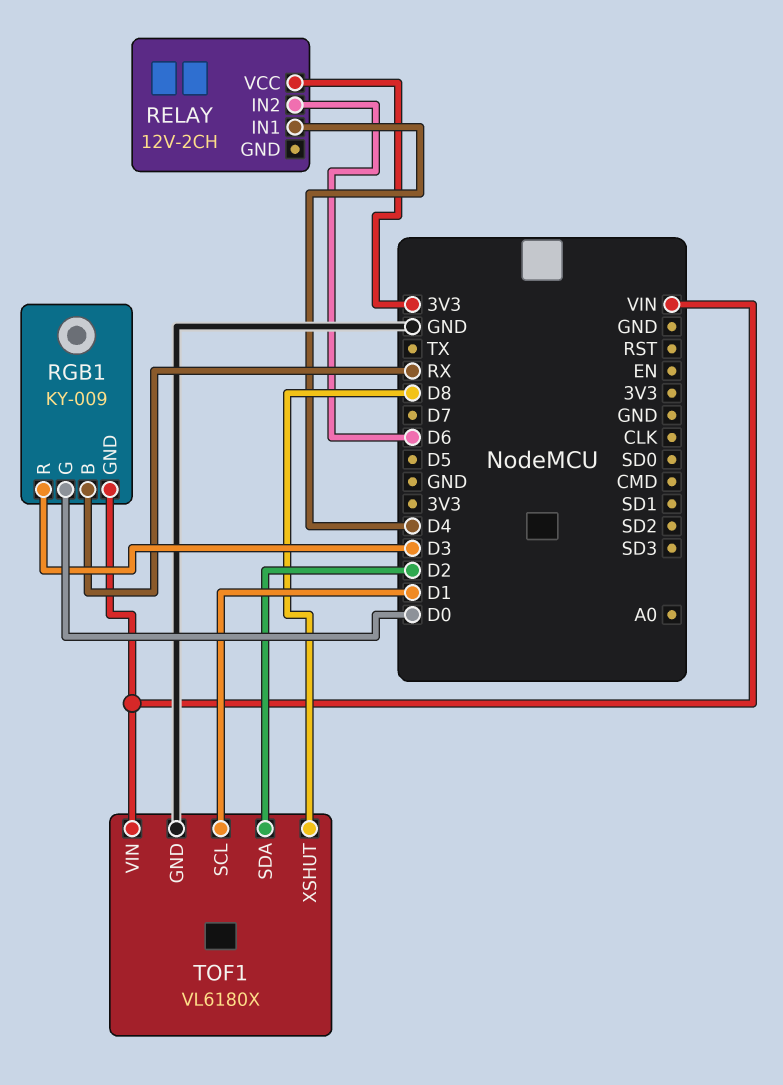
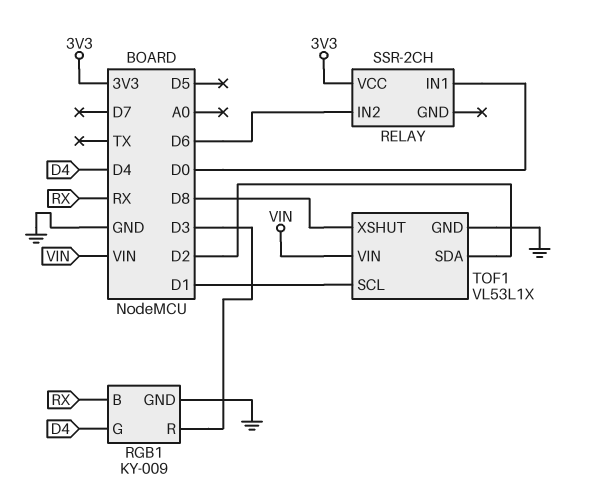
RELAY: 12V-2CH -> SSR-2CH
RELAY pin IN1: D4 -> D0
RGB1 pin G: D0 -> D4
RGB1 pin GND: VIN -> GND
TOF1: VL6180X -> VL53L1X

